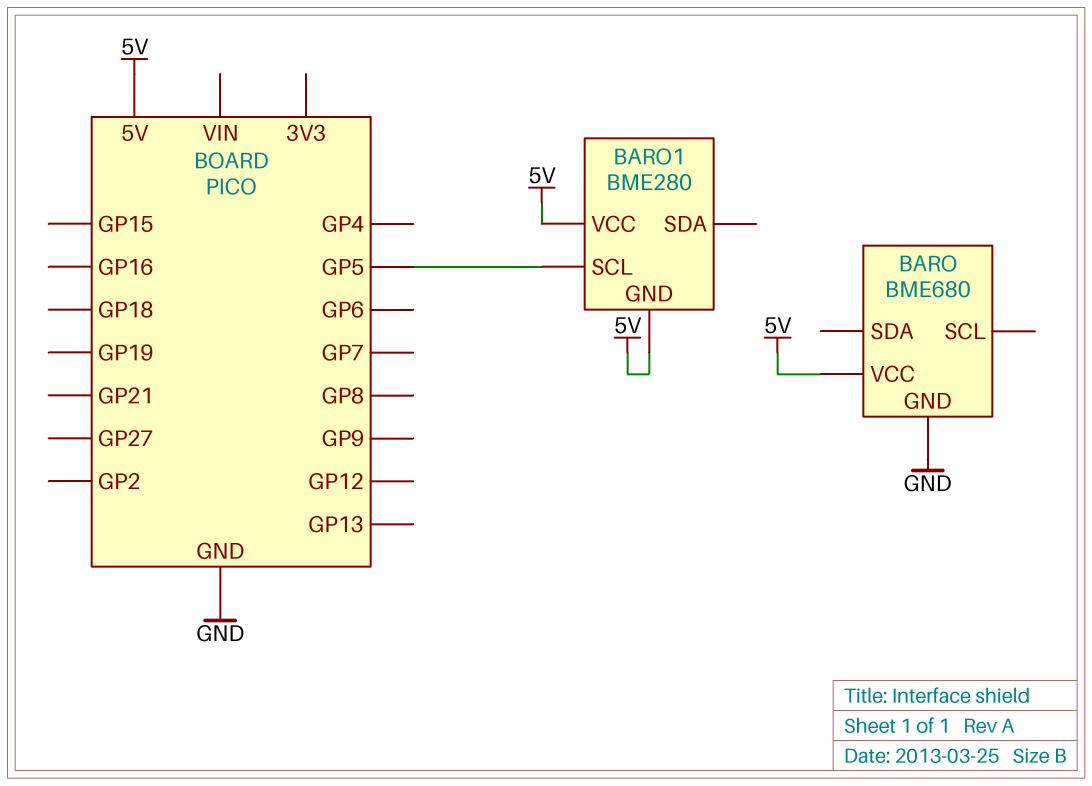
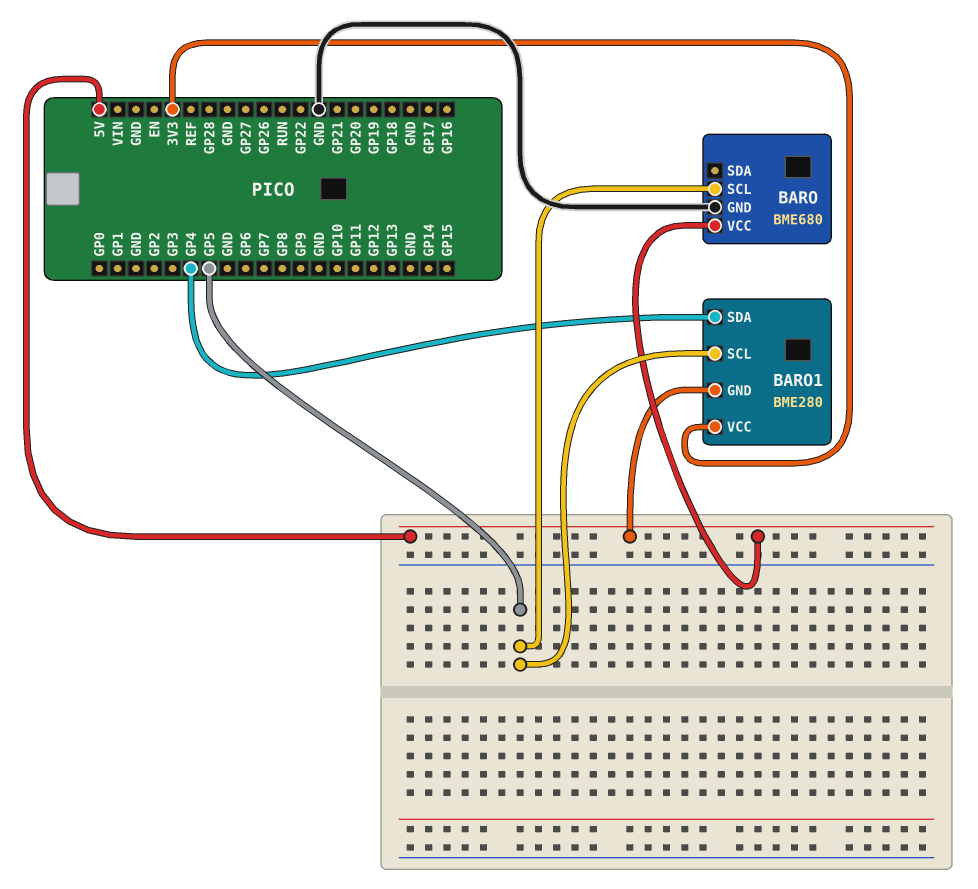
BARO pin SCL: none -> GP5
BARO1 pin SDA: none -> GP4
BARO1 pin VCC: 5V -> 3V3

